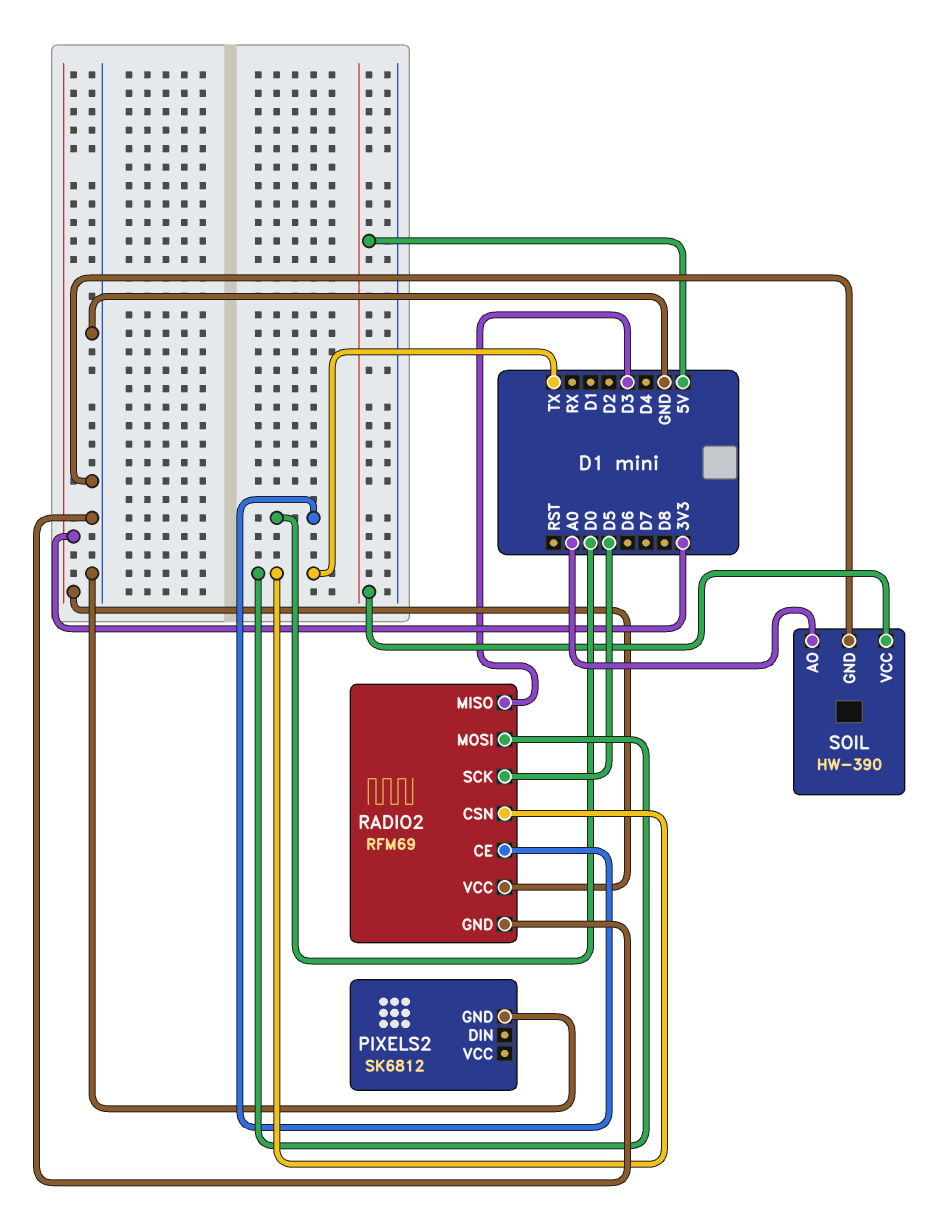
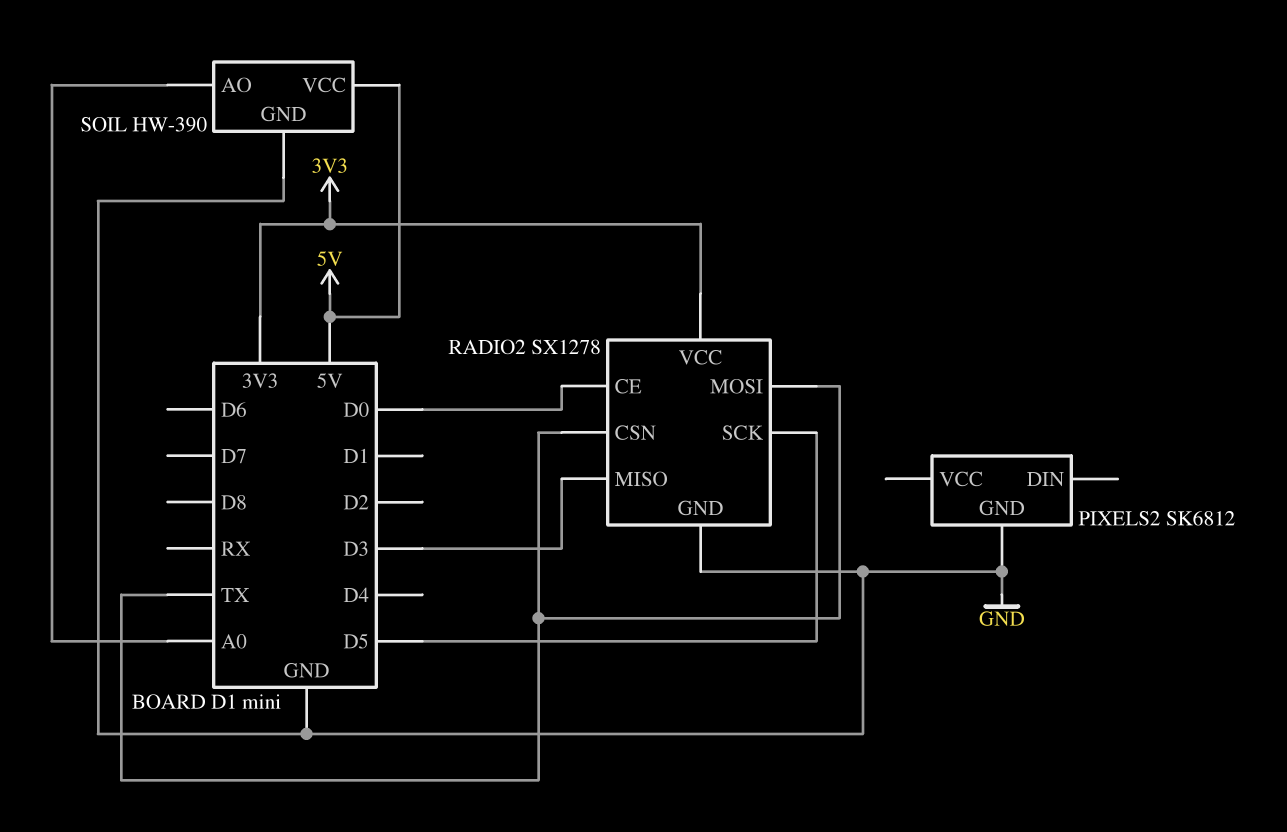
RADIO2: RFM69 -> SX1278

